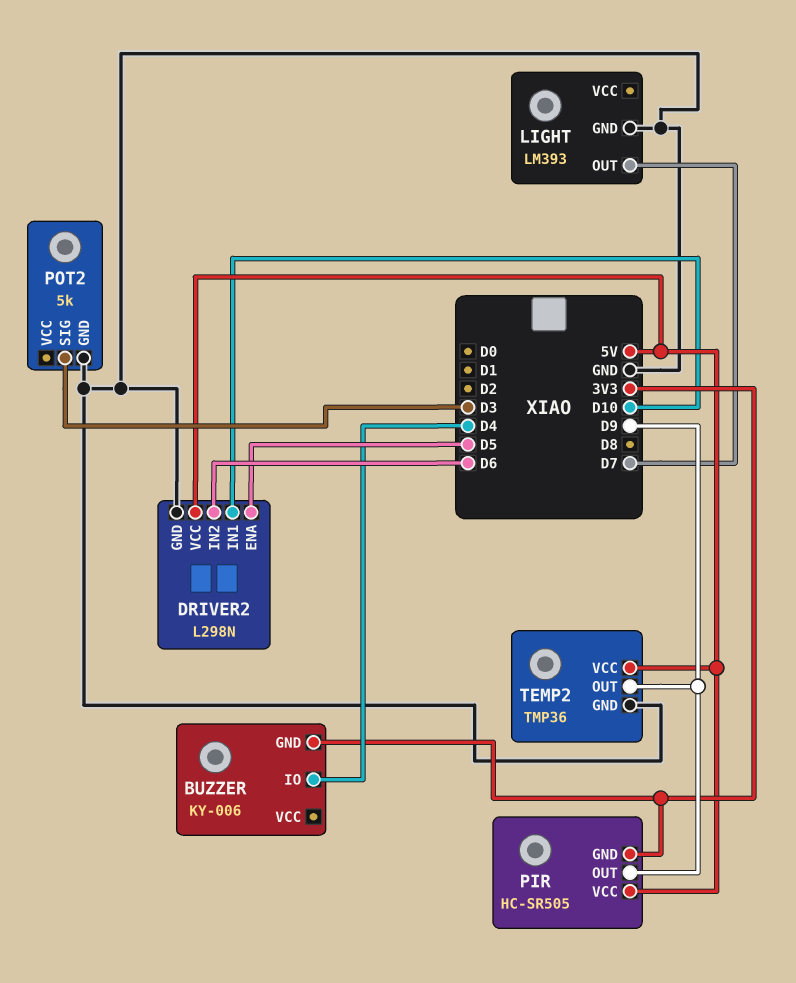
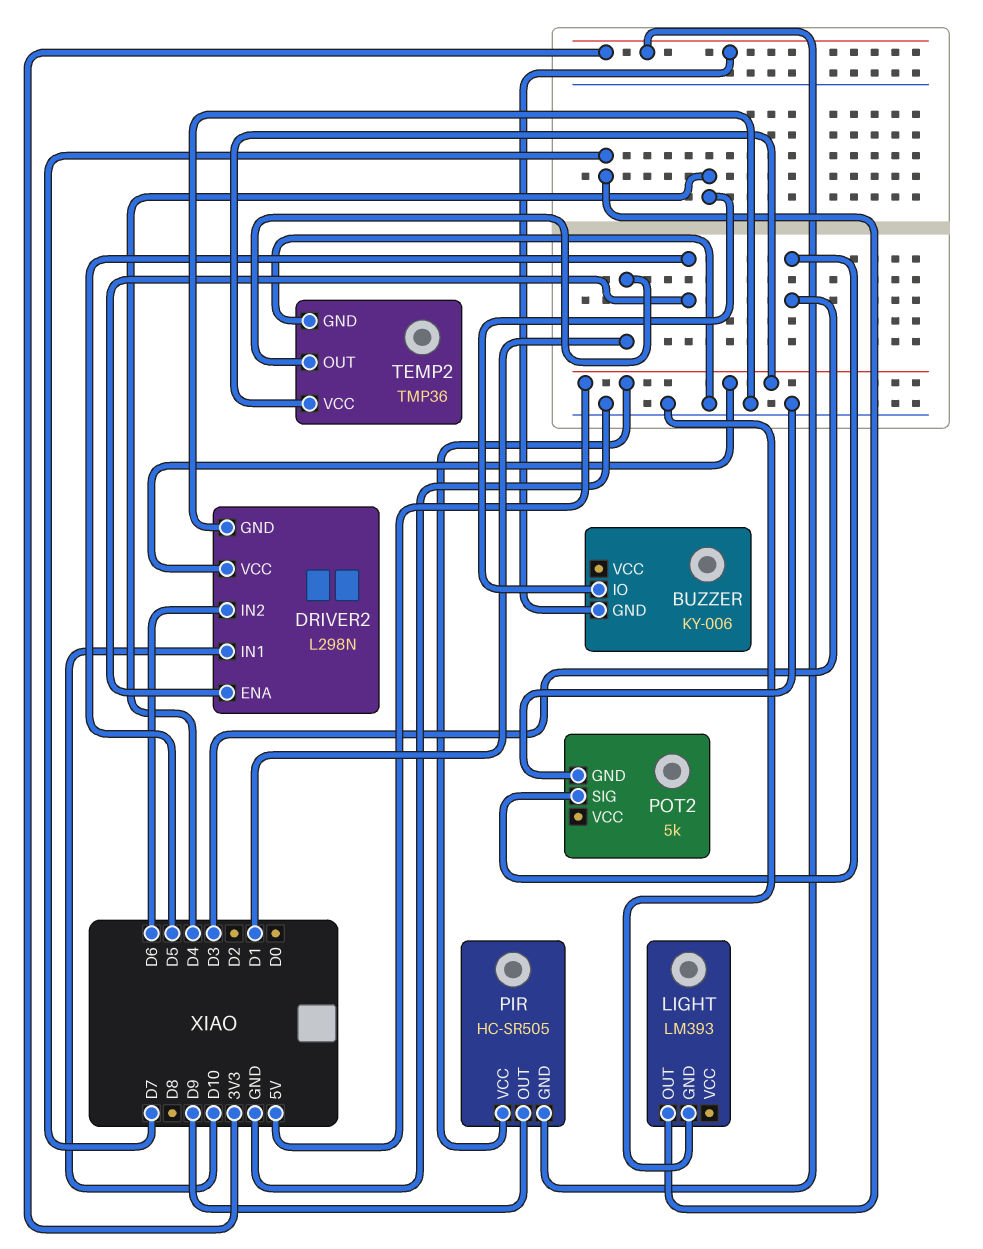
TEMP2 pin OUT: D9 -> D1

